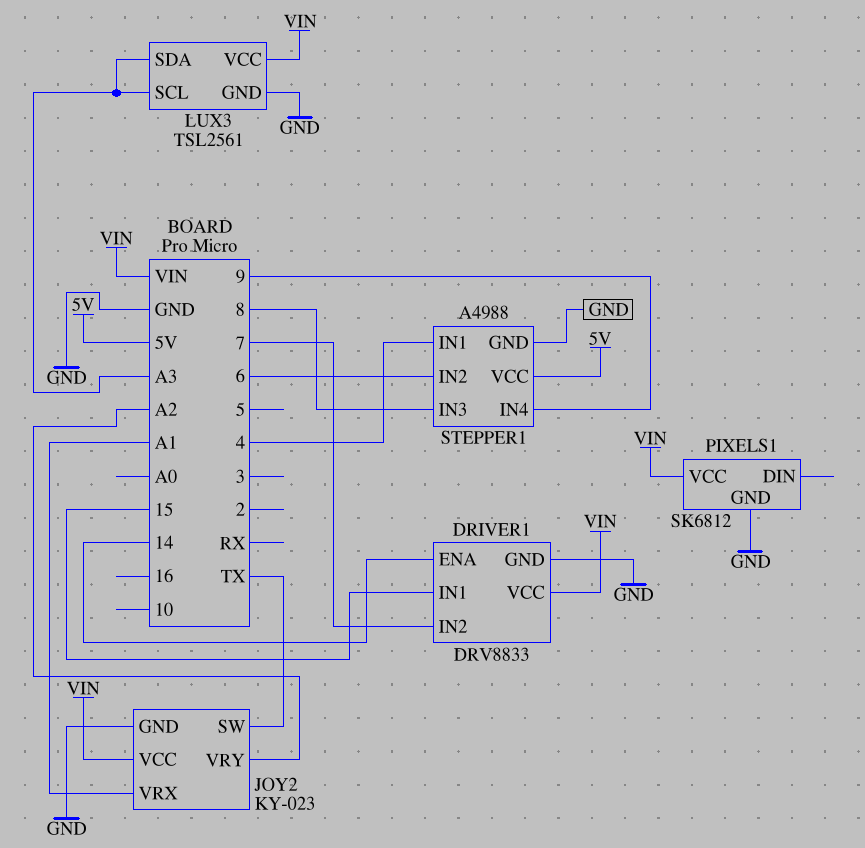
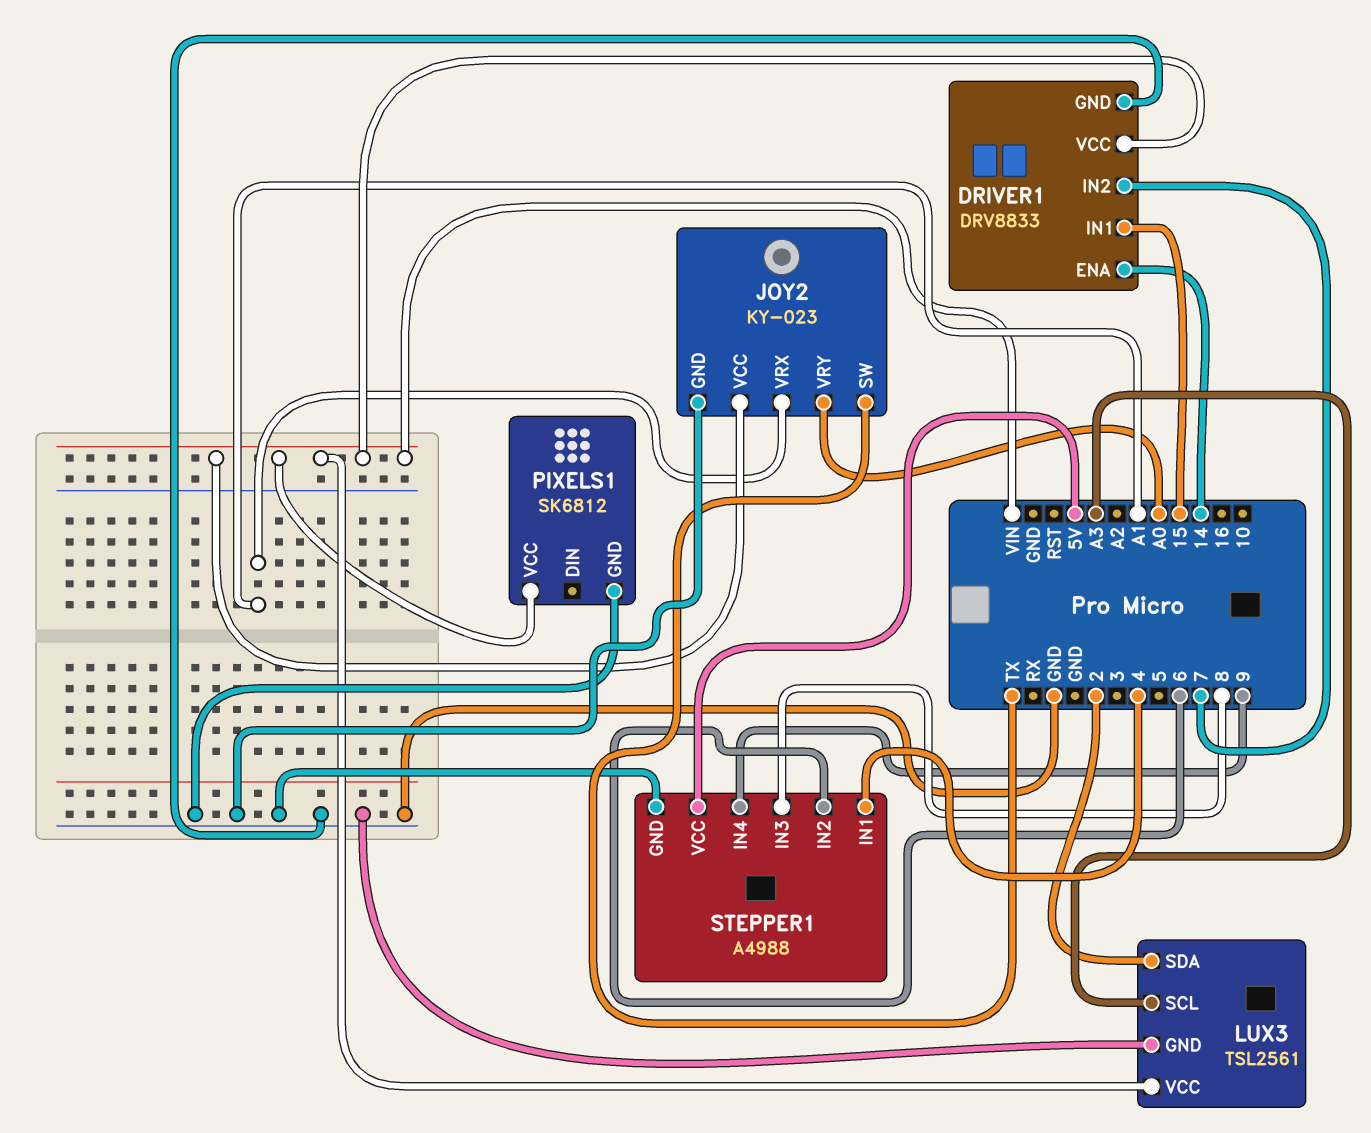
JOY2 pin VRY: A2 -> A0
LUX3 pin SDA: A3 -> 2

